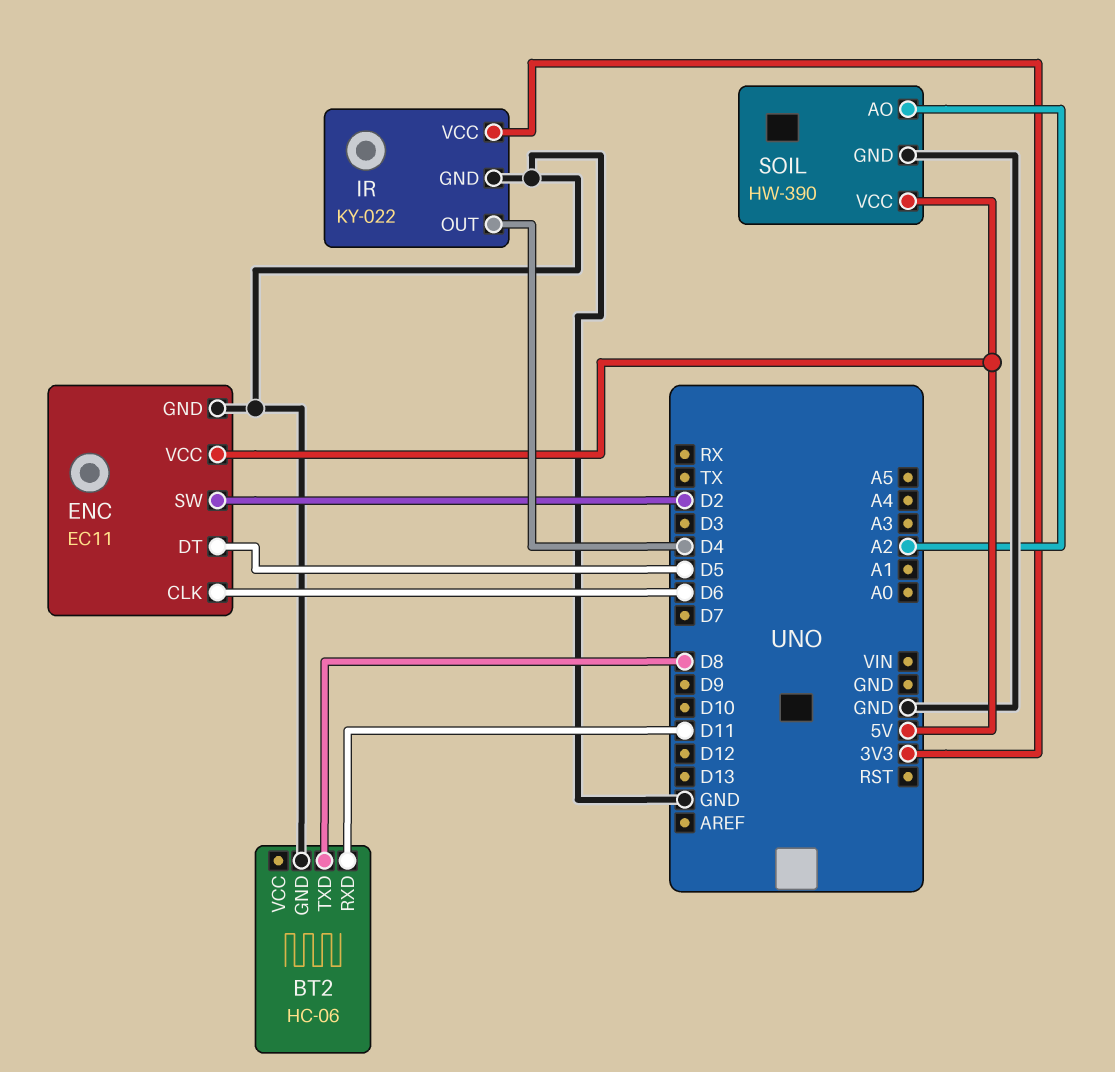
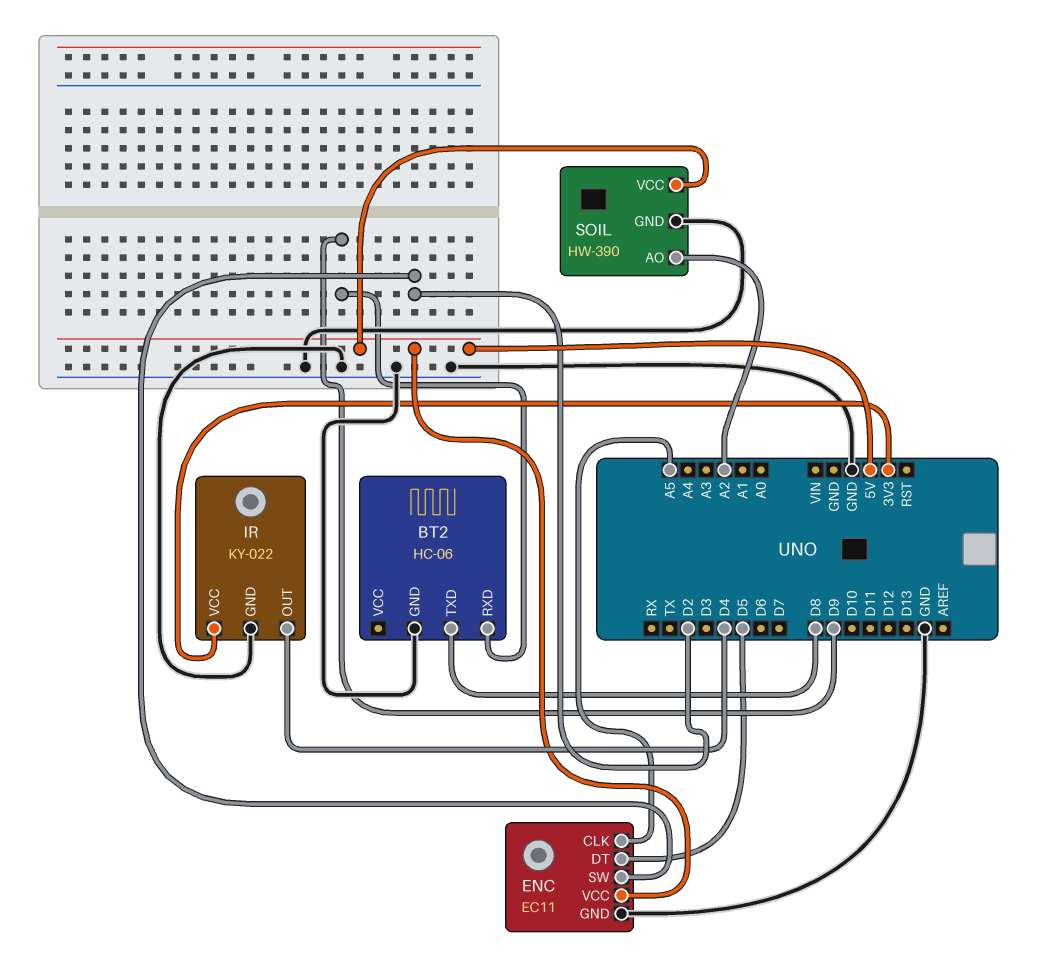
BT2 pin RXD: D11 -> D9
ENC pin CLK: D6 -> A5

